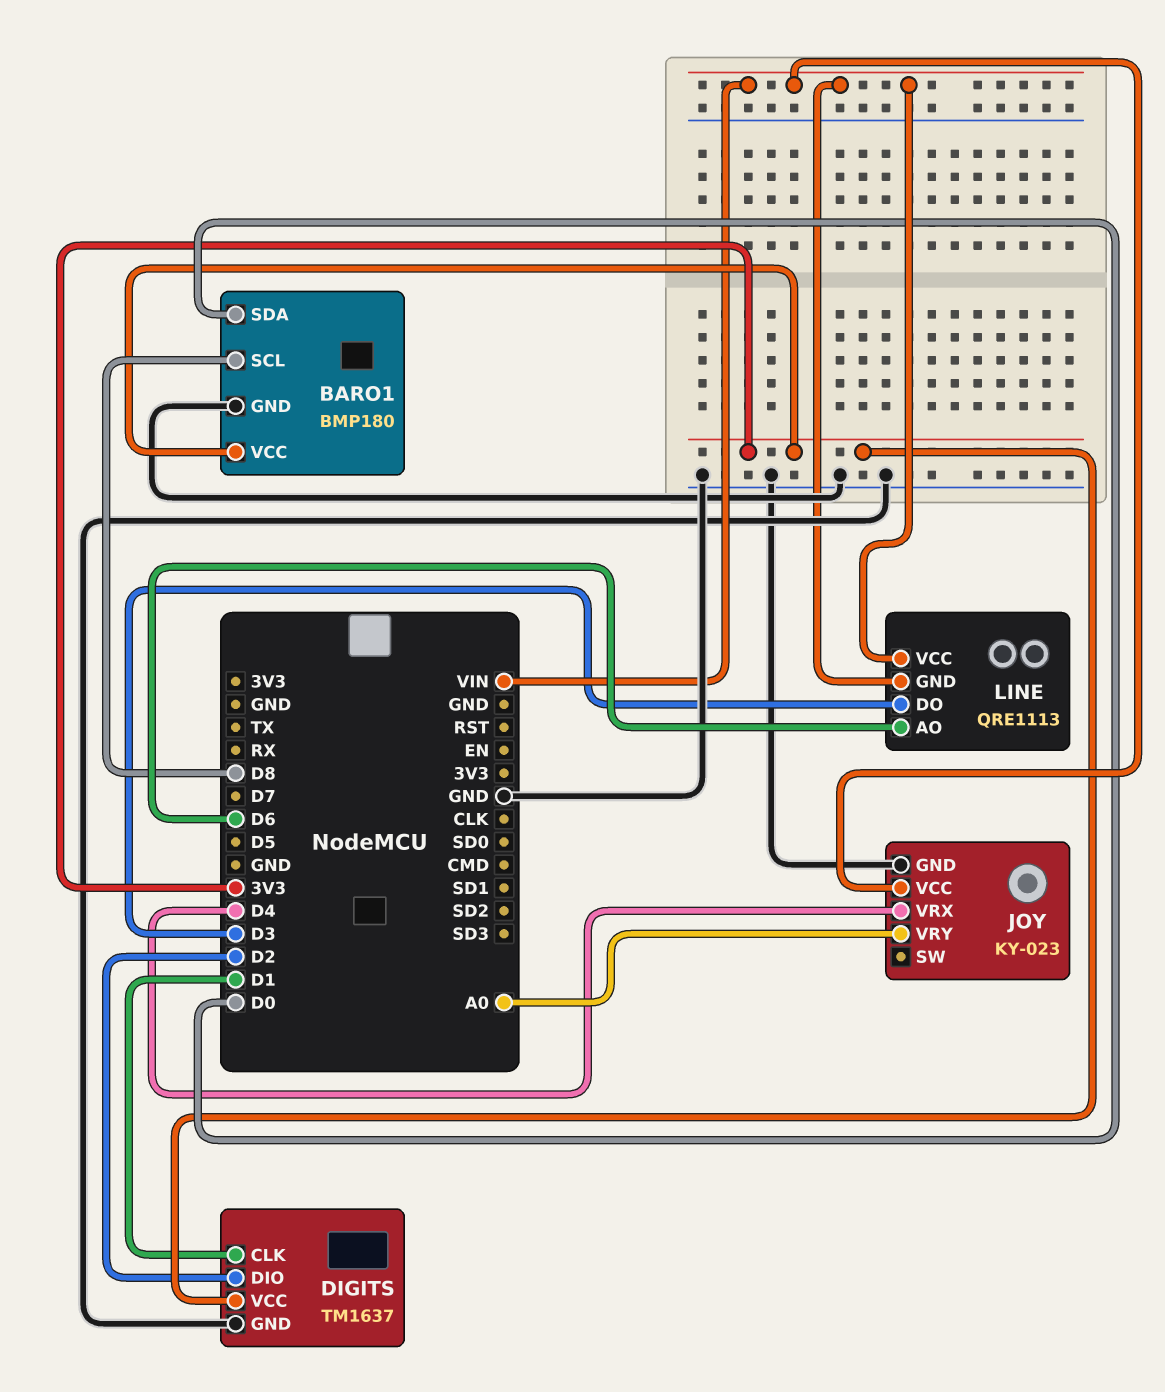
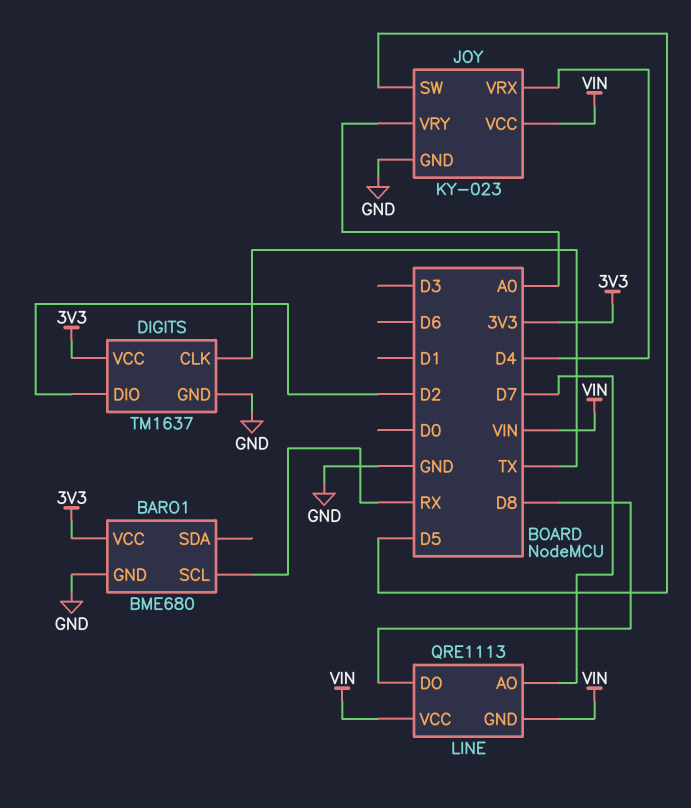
BARO1: BMP180 -> BME680
BARO1 pin SCL: D8 -> RX
BARO1 pin SDA: D0 -> none
DIGITS pin CLK: D1 -> TX
JOY pin SW: none -> D5
LINE pin AO: D6 -> D7
LINE pin DO: D3 -> D8

